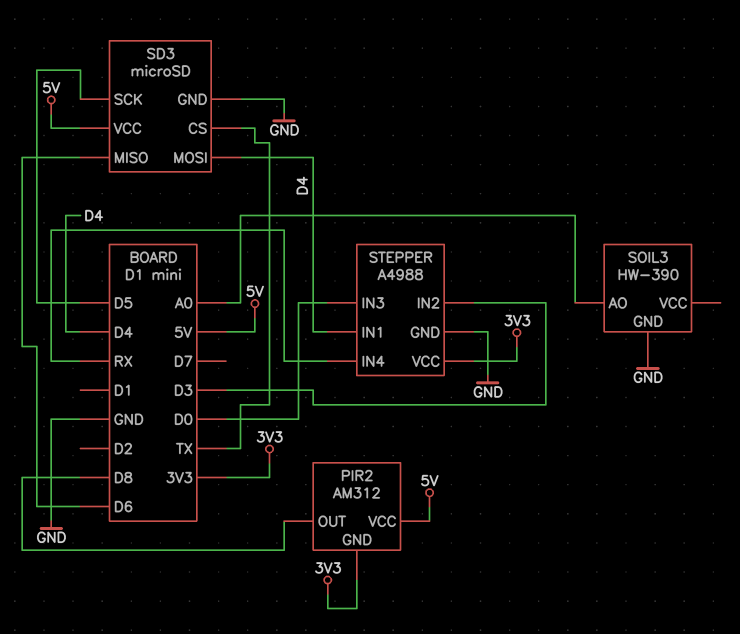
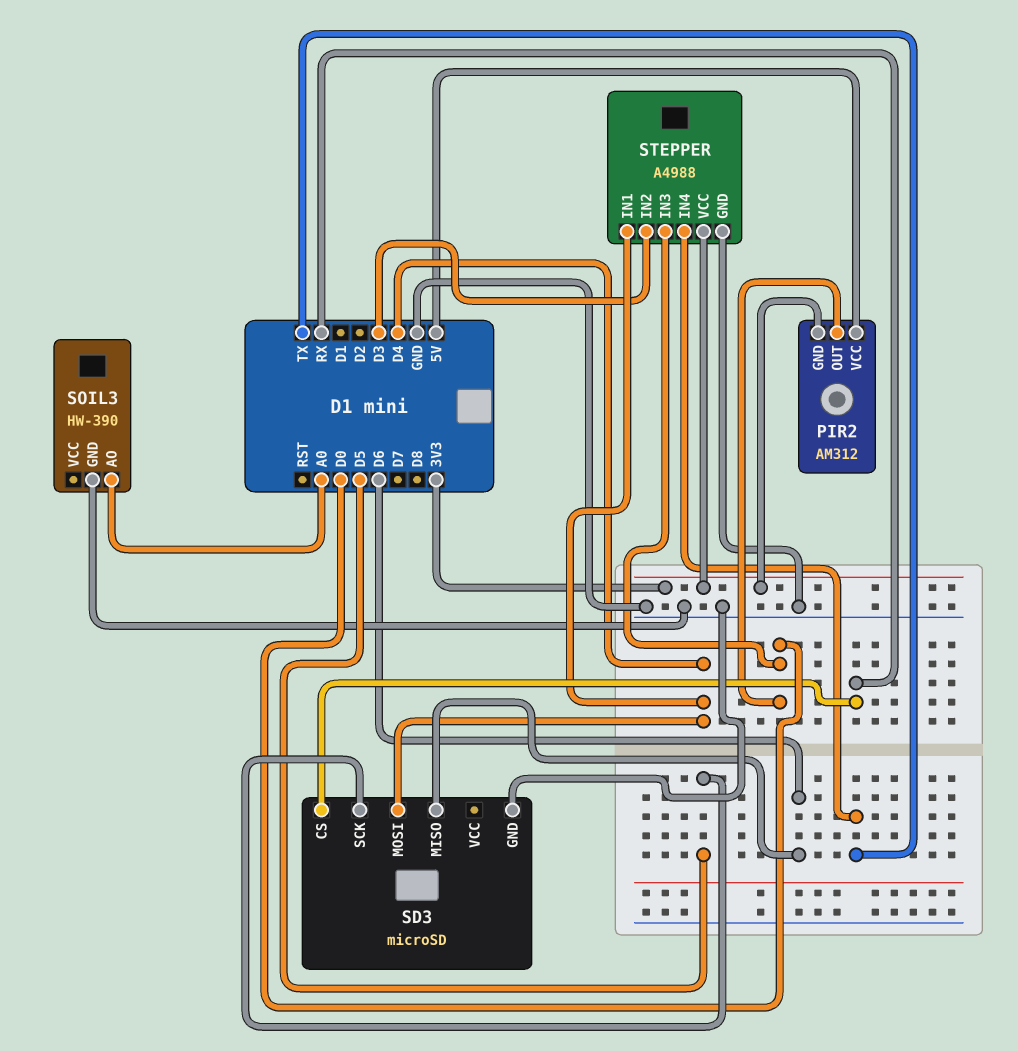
PIR2 pin OUT: D8 -> D0
SD3 pin CS: TX -> RX
SD3 pin VCC: 5V -> none
STEPPER pin IN4: RX -> TX

